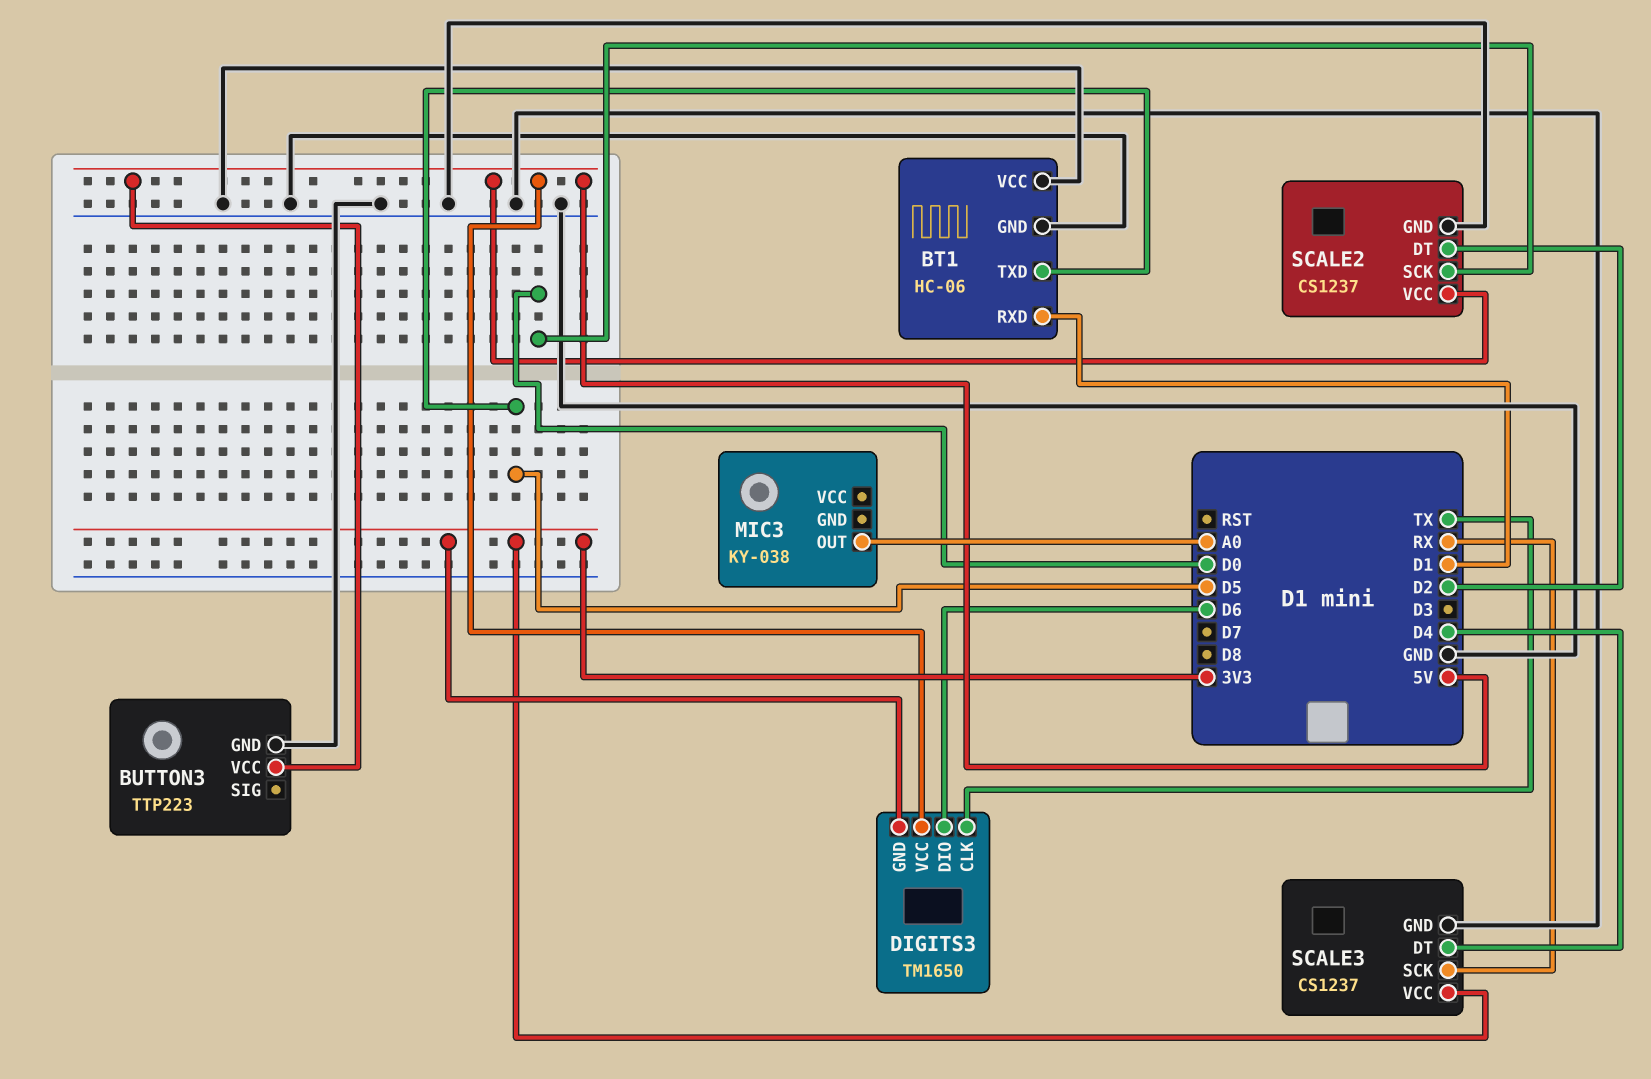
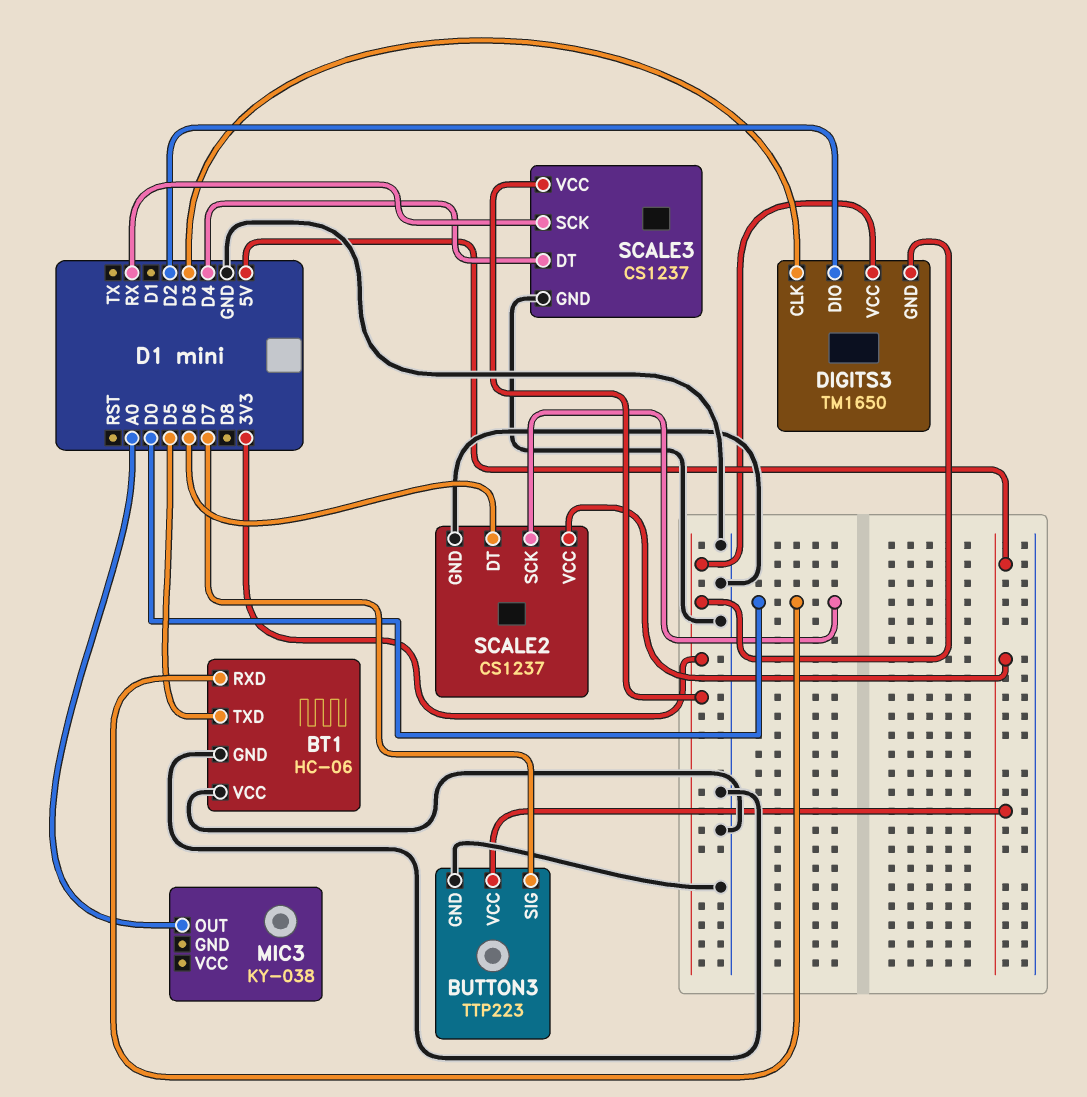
BT1 pin RXD: D1 -> D0
BUTTON3 pin SIG: none -> D7
DIGITS3 pin CLK: TX -> D3
DIGITS3 pin DIO: D6 -> D2
DIGITS3 pin VCC: 5V -> 3V3
SCALE2 pin DT: D2 -> D6

